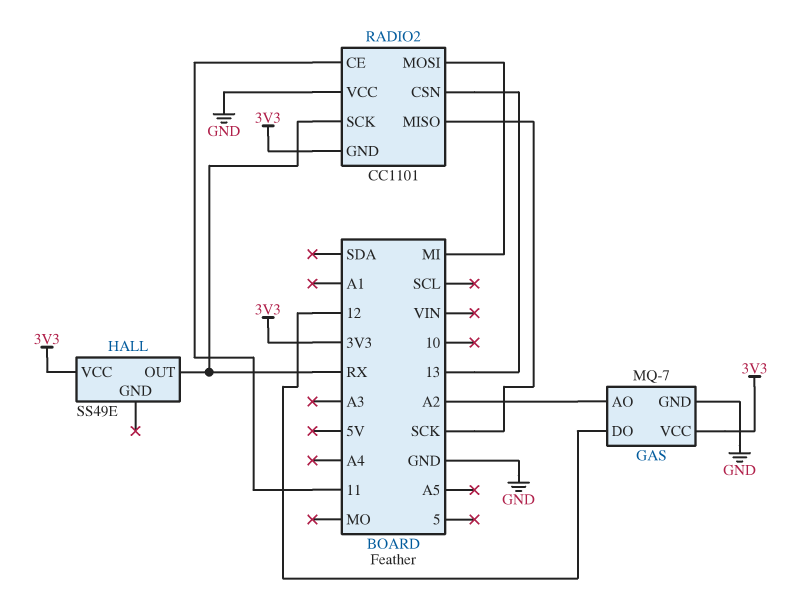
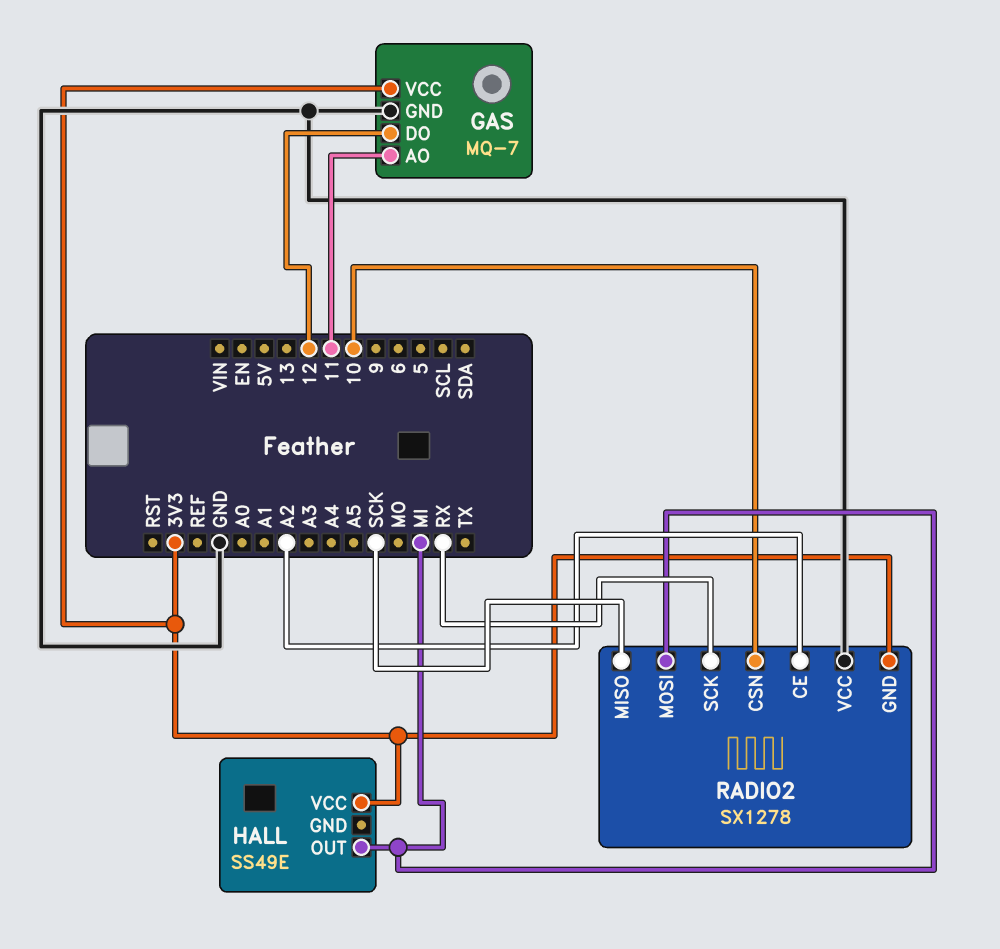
GAS pin AO: A2 -> 11
HALL pin OUT: RX -> MI
RADIO2: CC1101 -> SX1278
RADIO2 pin CE: 11 -> A2
RADIO2 pin CSN: 13 -> 10

